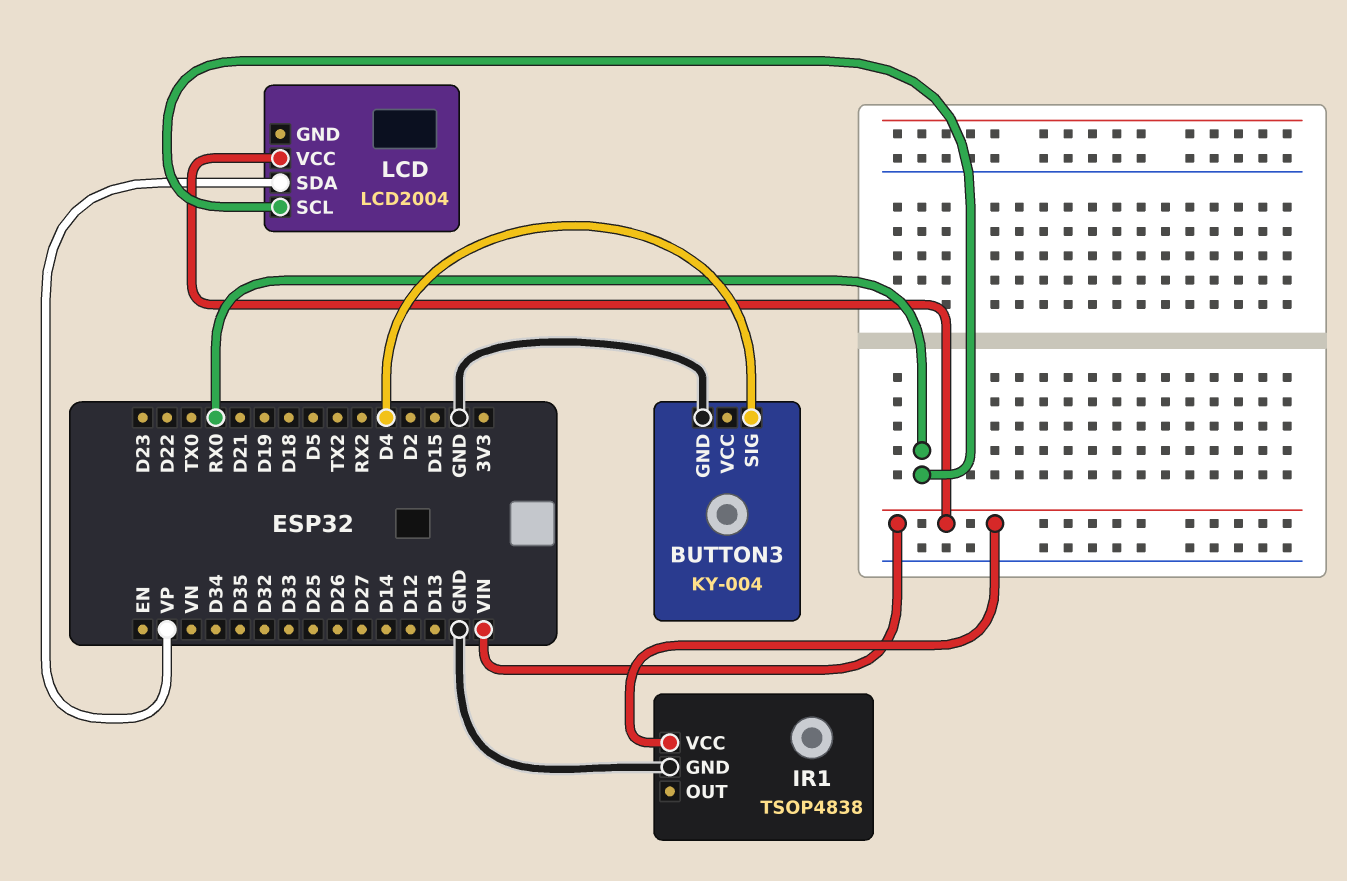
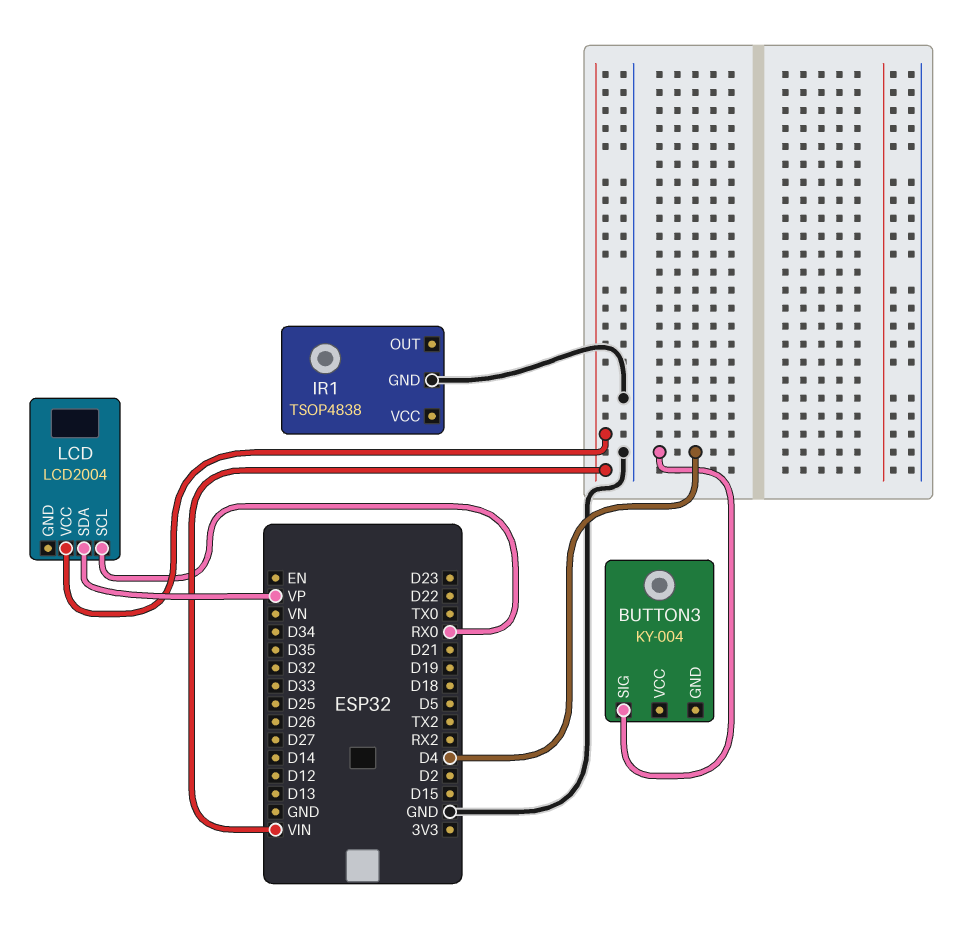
BUTTON3 pin GND: GND -> none
IR1 pin VCC: VIN -> none

